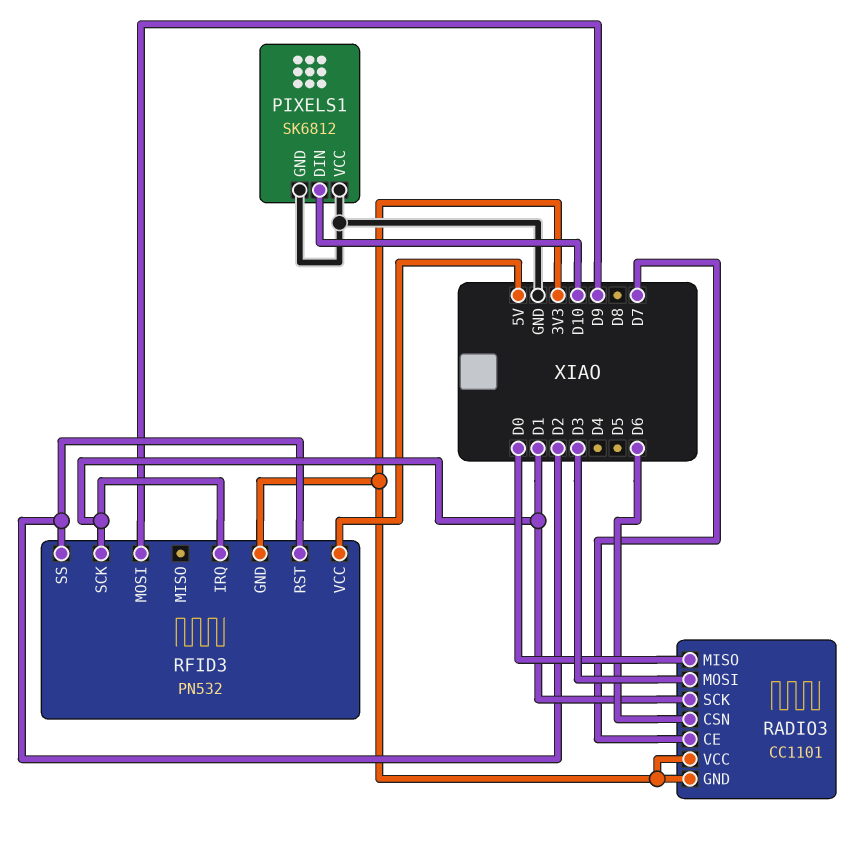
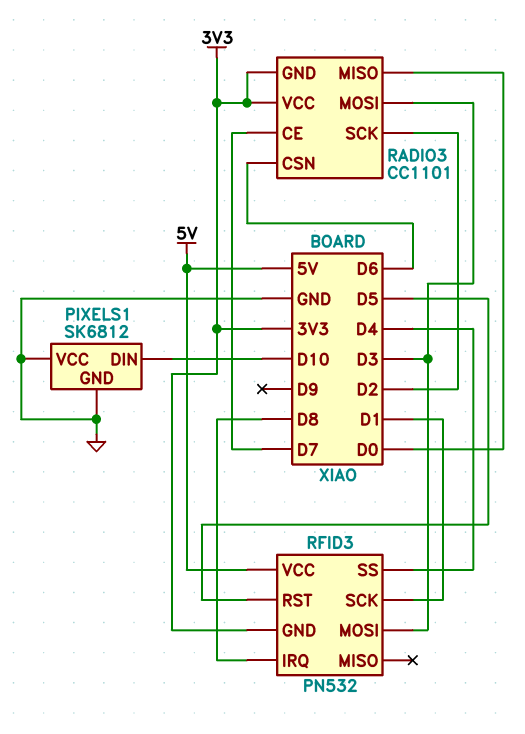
RADIO3 pin SCK: D1 -> D2
RFID3 pin IRQ: D1 -> D8
RFID3 pin MOSI: D9 -> D3
RFID3 pin RST: D2 -> D5
RFID3 pin SS: D2 -> D4

